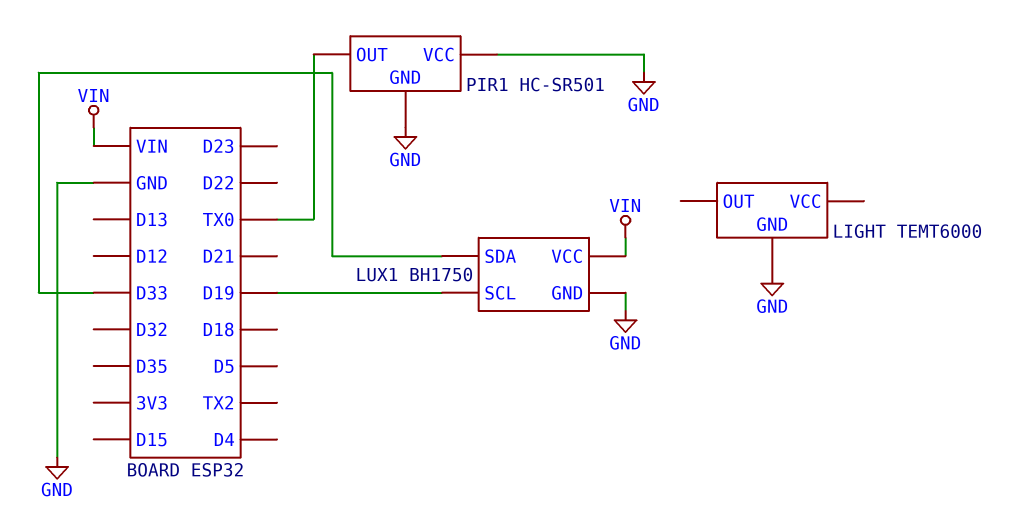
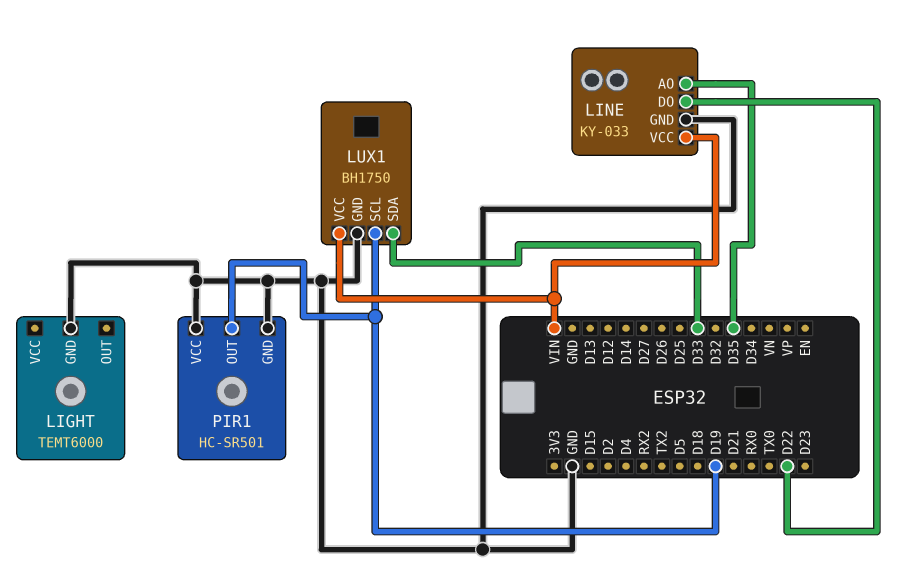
LINE: none -> KY-033
LINE pin AO: none -> D35
LINE pin DO: none -> D22
LINE pin GND: none -> GND
LINE pin VCC: none -> VIN
PIR1 pin OUT: TX0 -> D19

